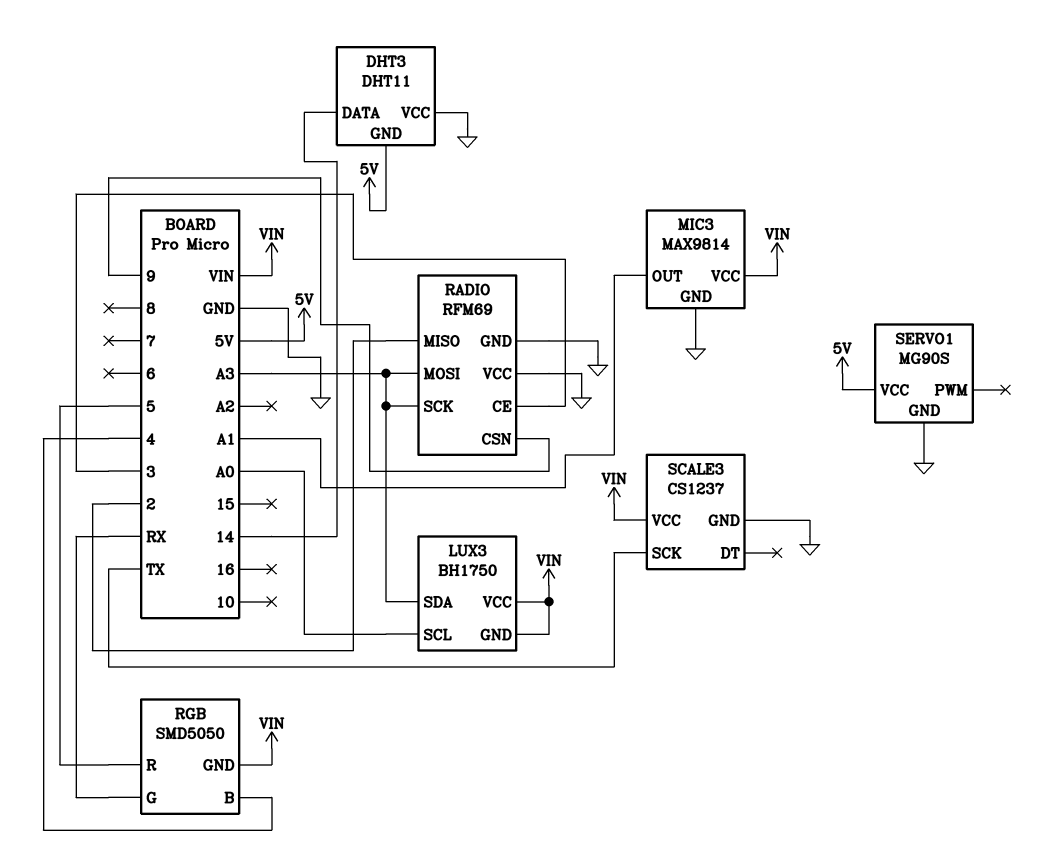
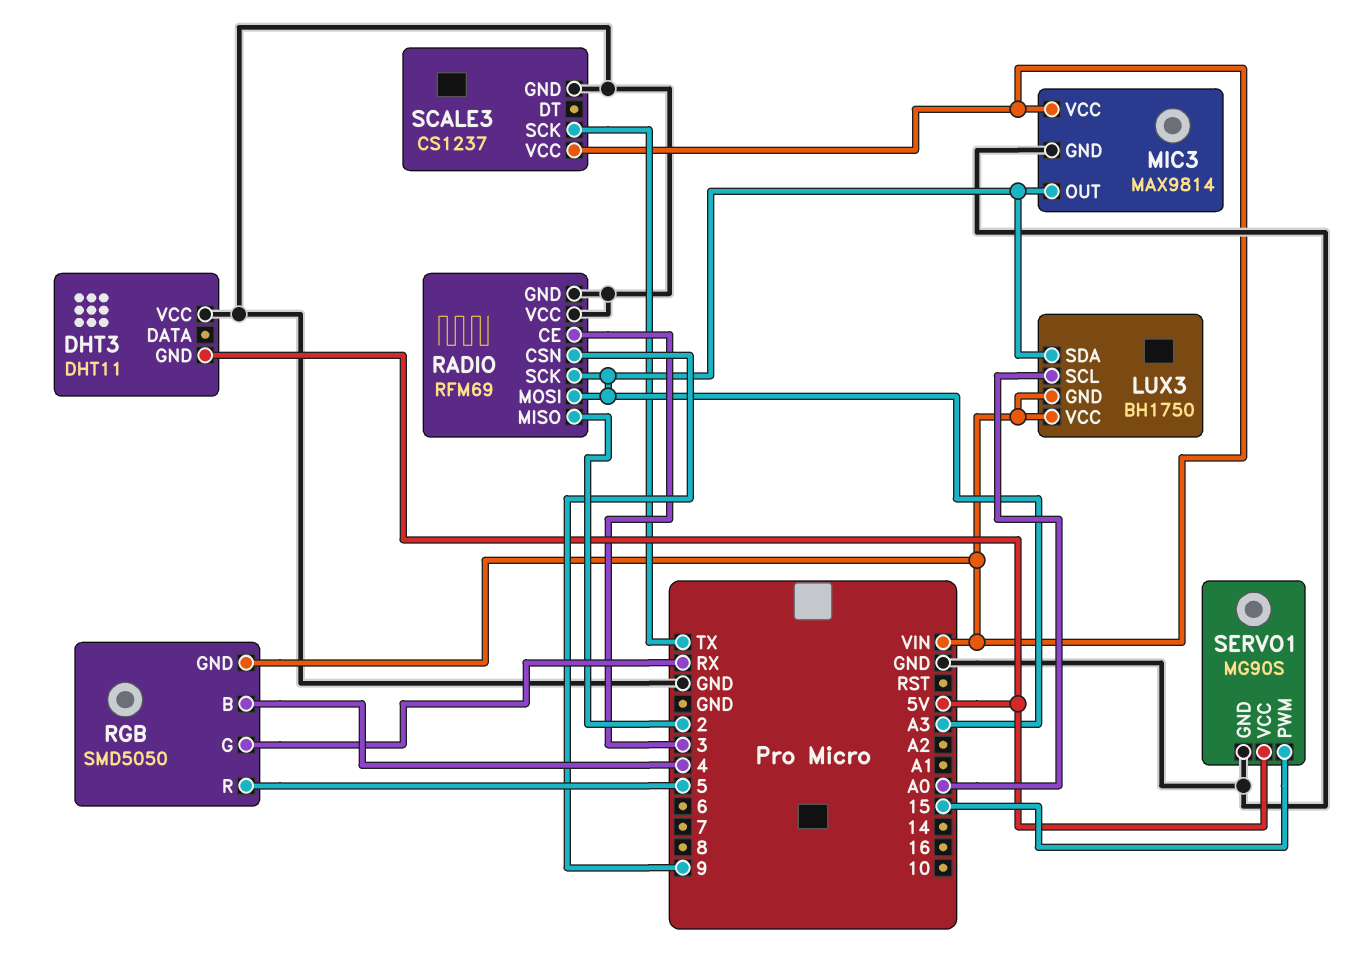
DHT3 pin DATA: 14 -> none
MIC3 pin OUT: A1 -> A3
SERVO1 pin PWM: none -> 15

